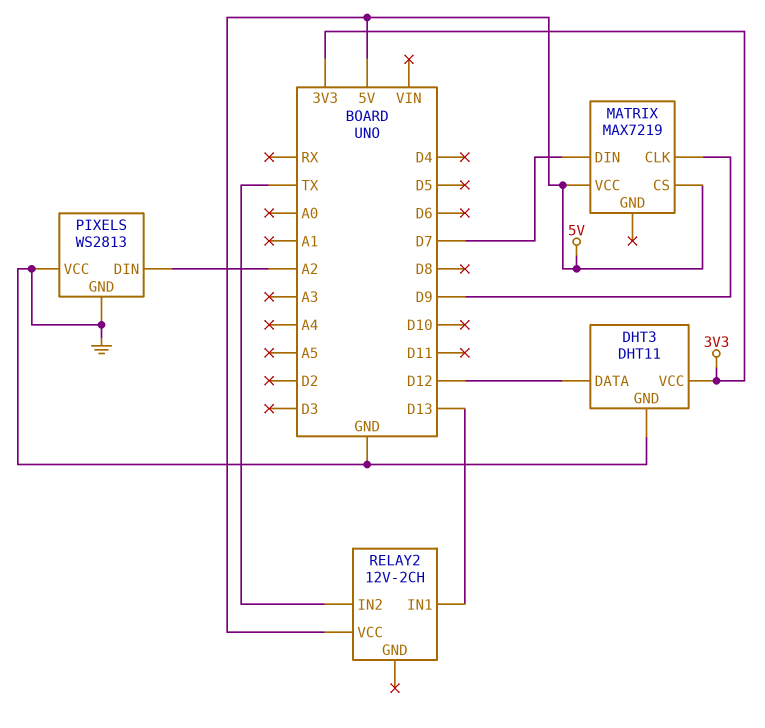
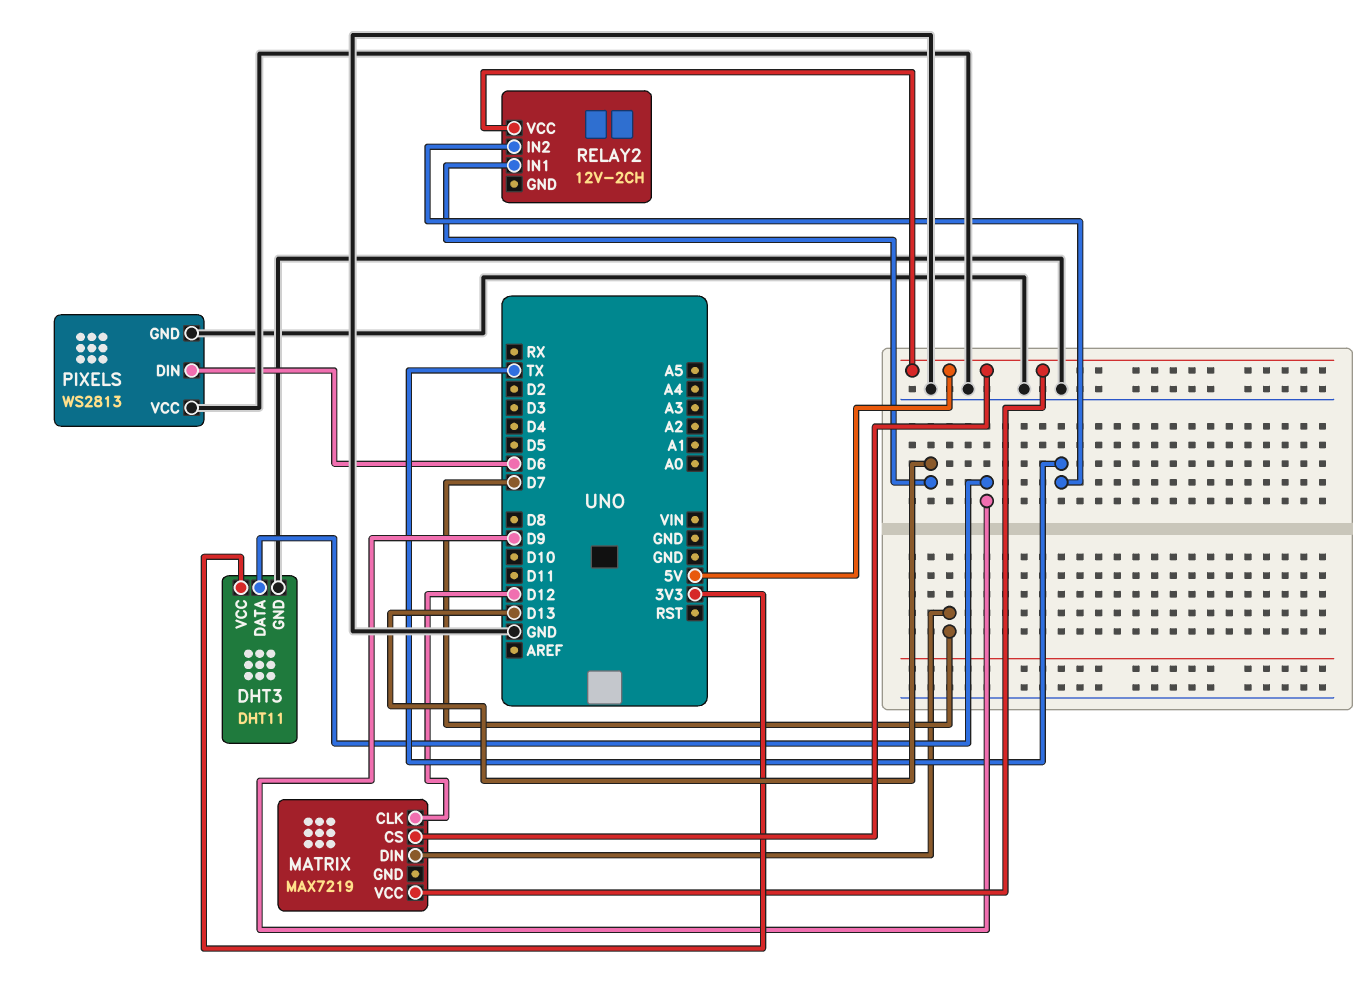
DHT3 pin DATA: D12 -> D9
MATRIX pin CLK: D9 -> D12
PIXELS pin DIN: A2 -> D6

